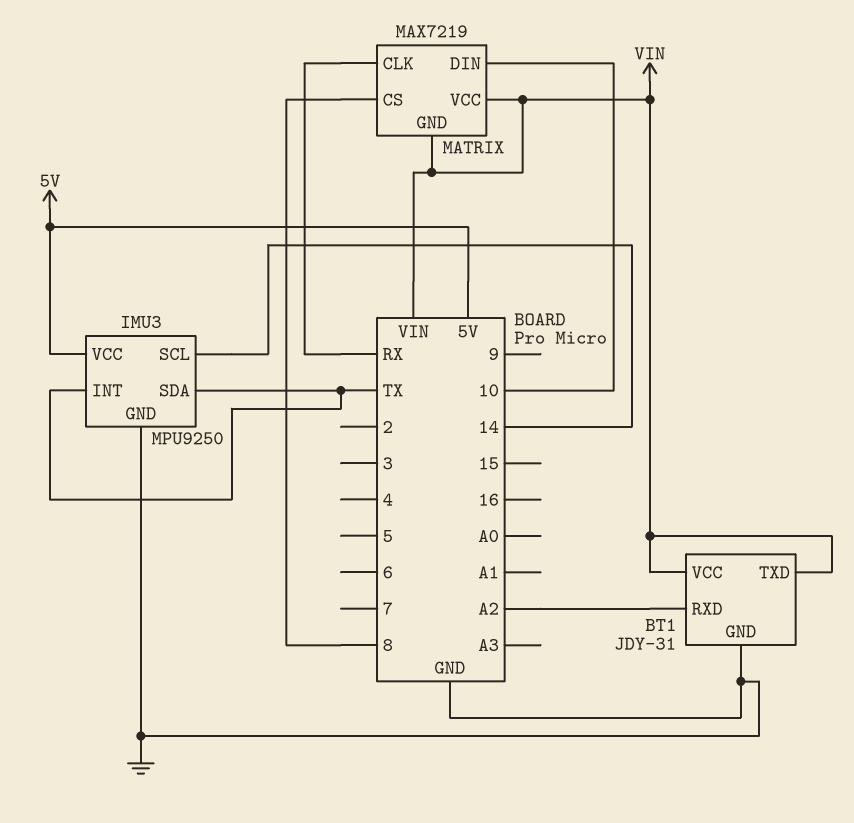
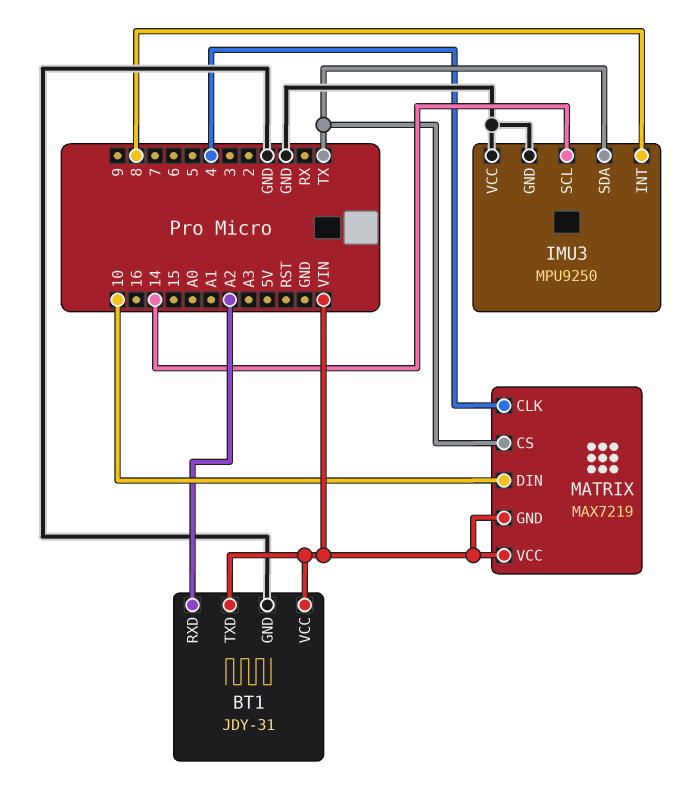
IMU3 pin INT: TX -> 8
IMU3 pin VCC: 5V -> GND
MATRIX pin CLK: RX -> 4
MATRIX pin CS: 8 -> TX

